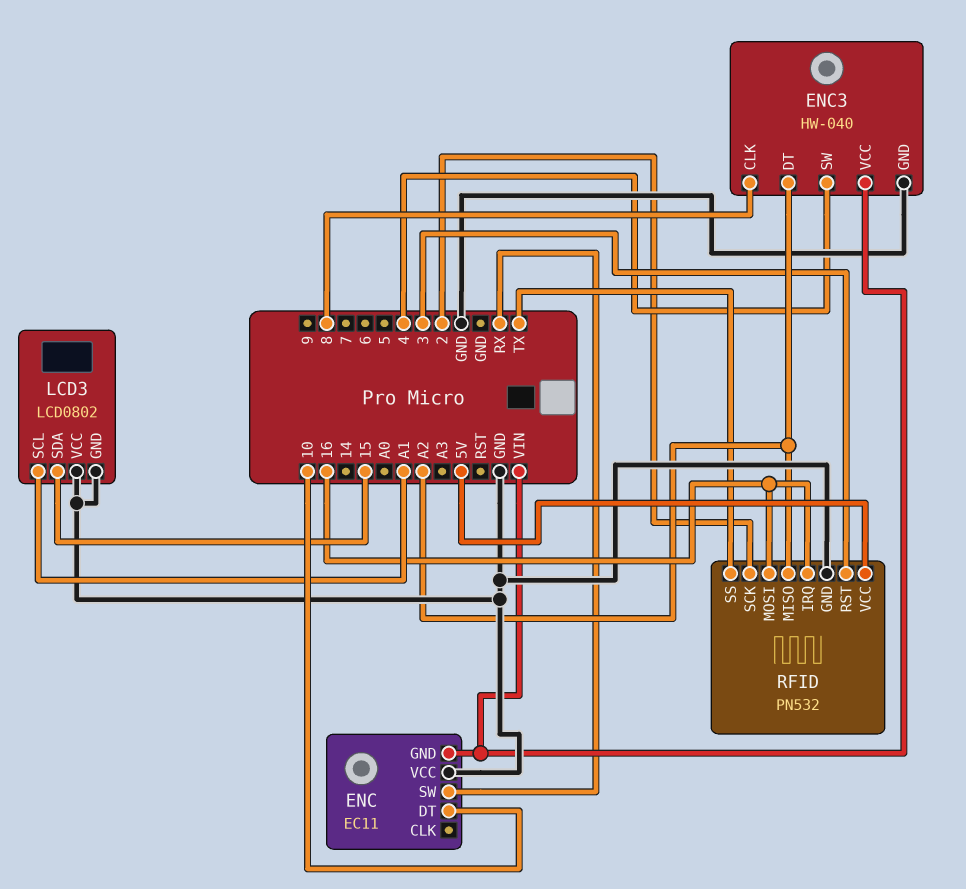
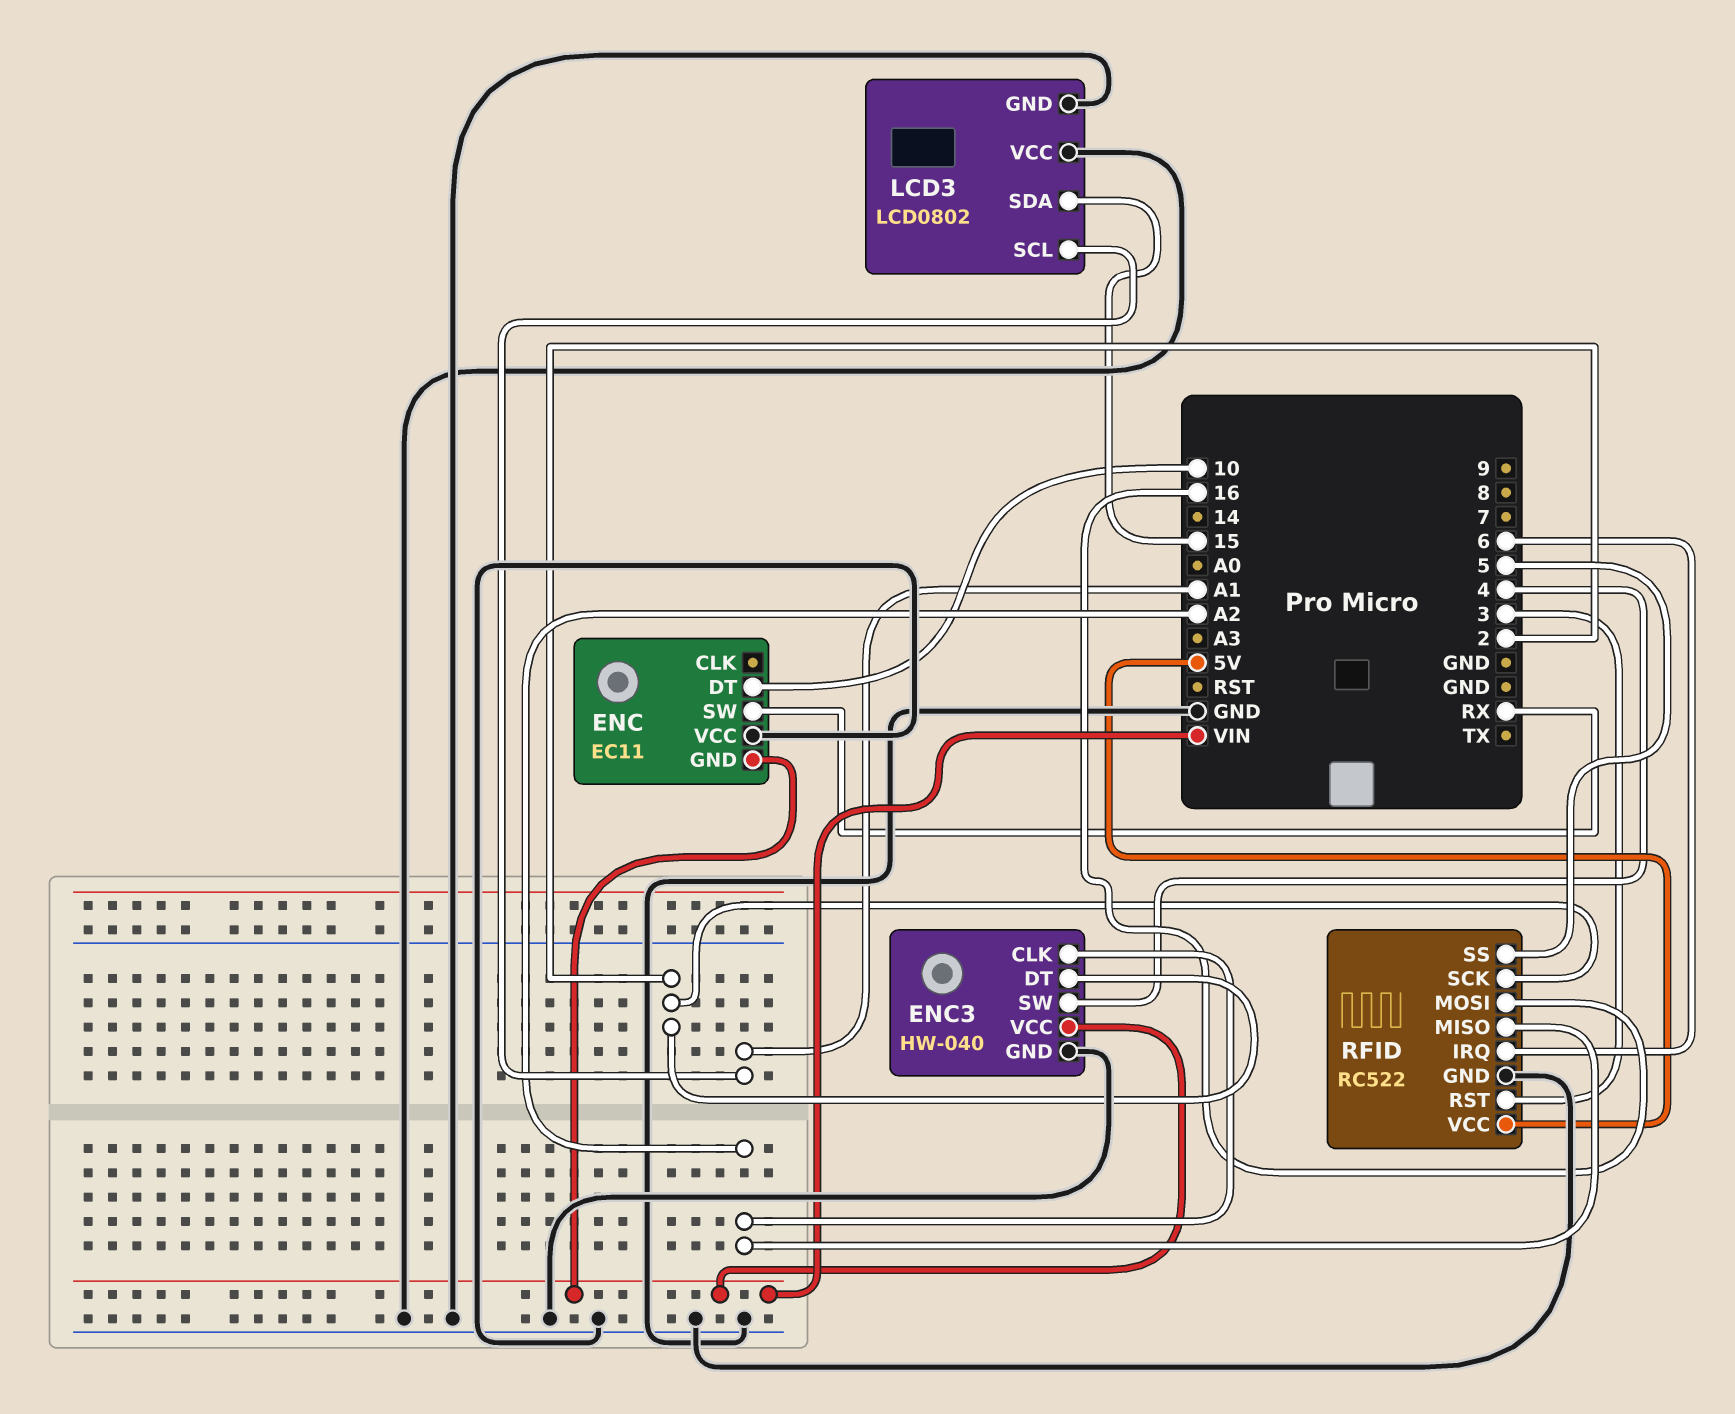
ENC3 pin CLK: 8 -> A2
ENC3 pin DT: A2 -> 2
RFID: PN532 -> RC522
RFID pin IRQ: 16 -> 6
RFID pin SS: TX -> 5

